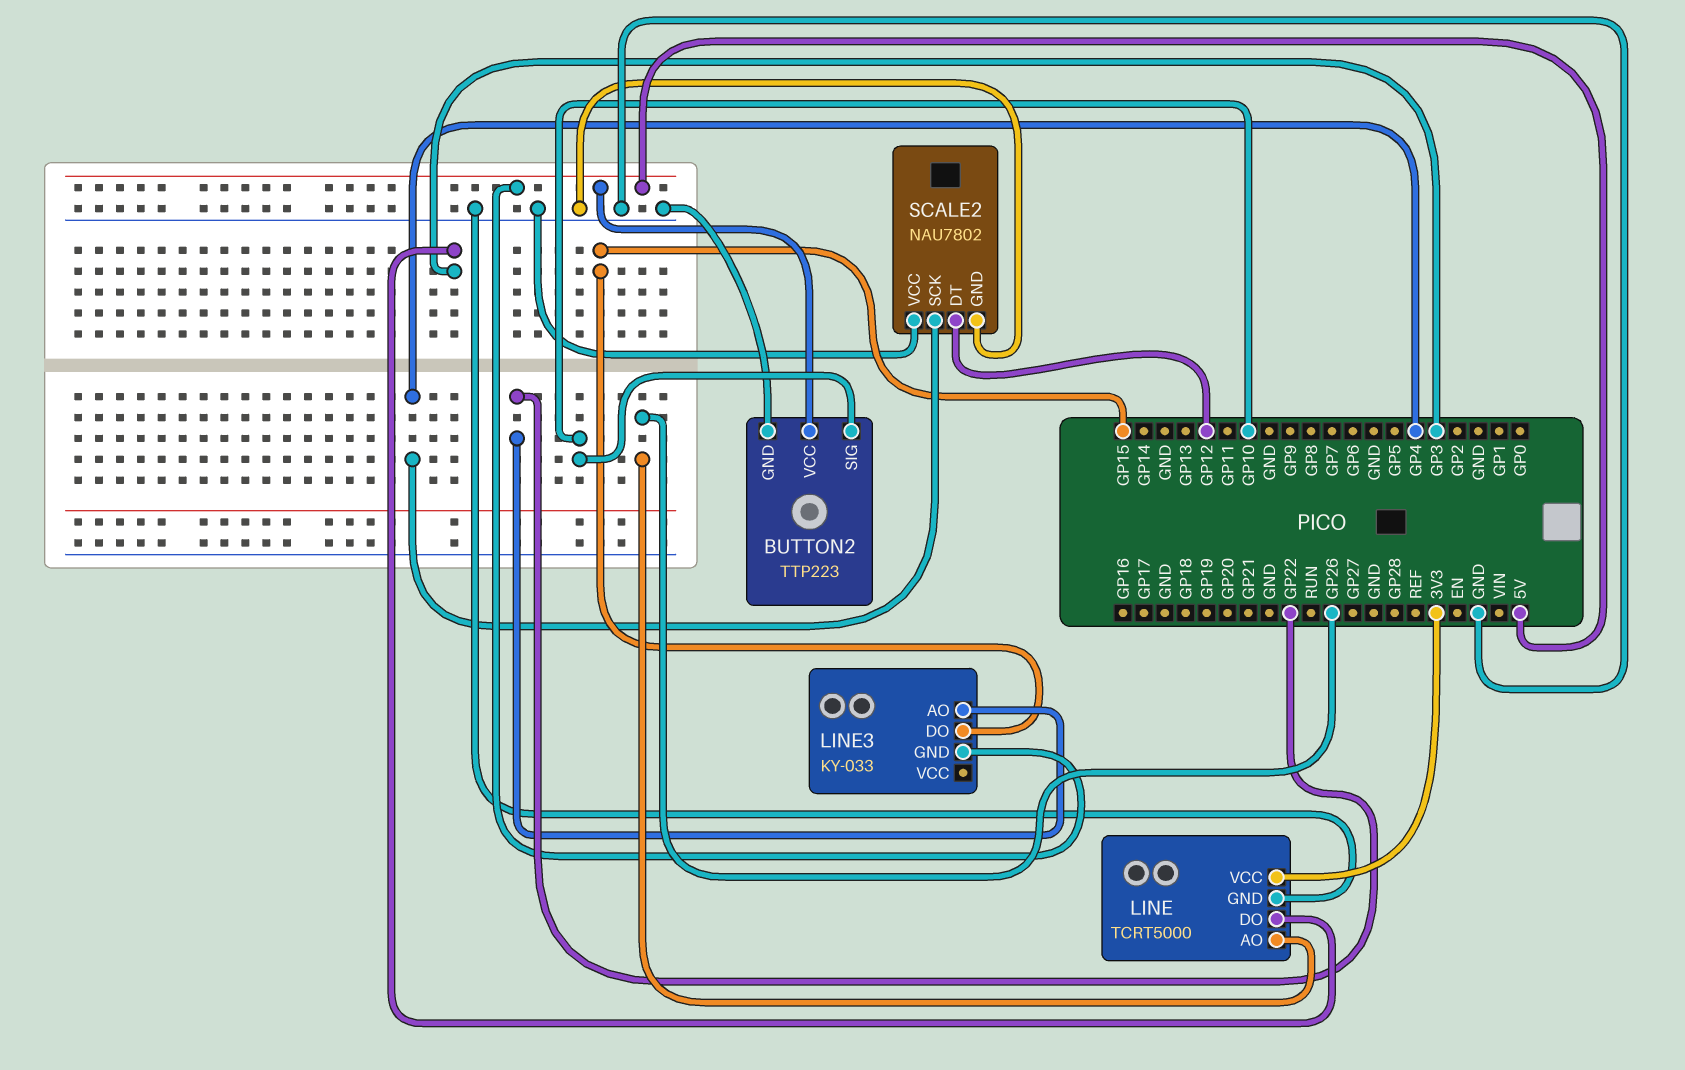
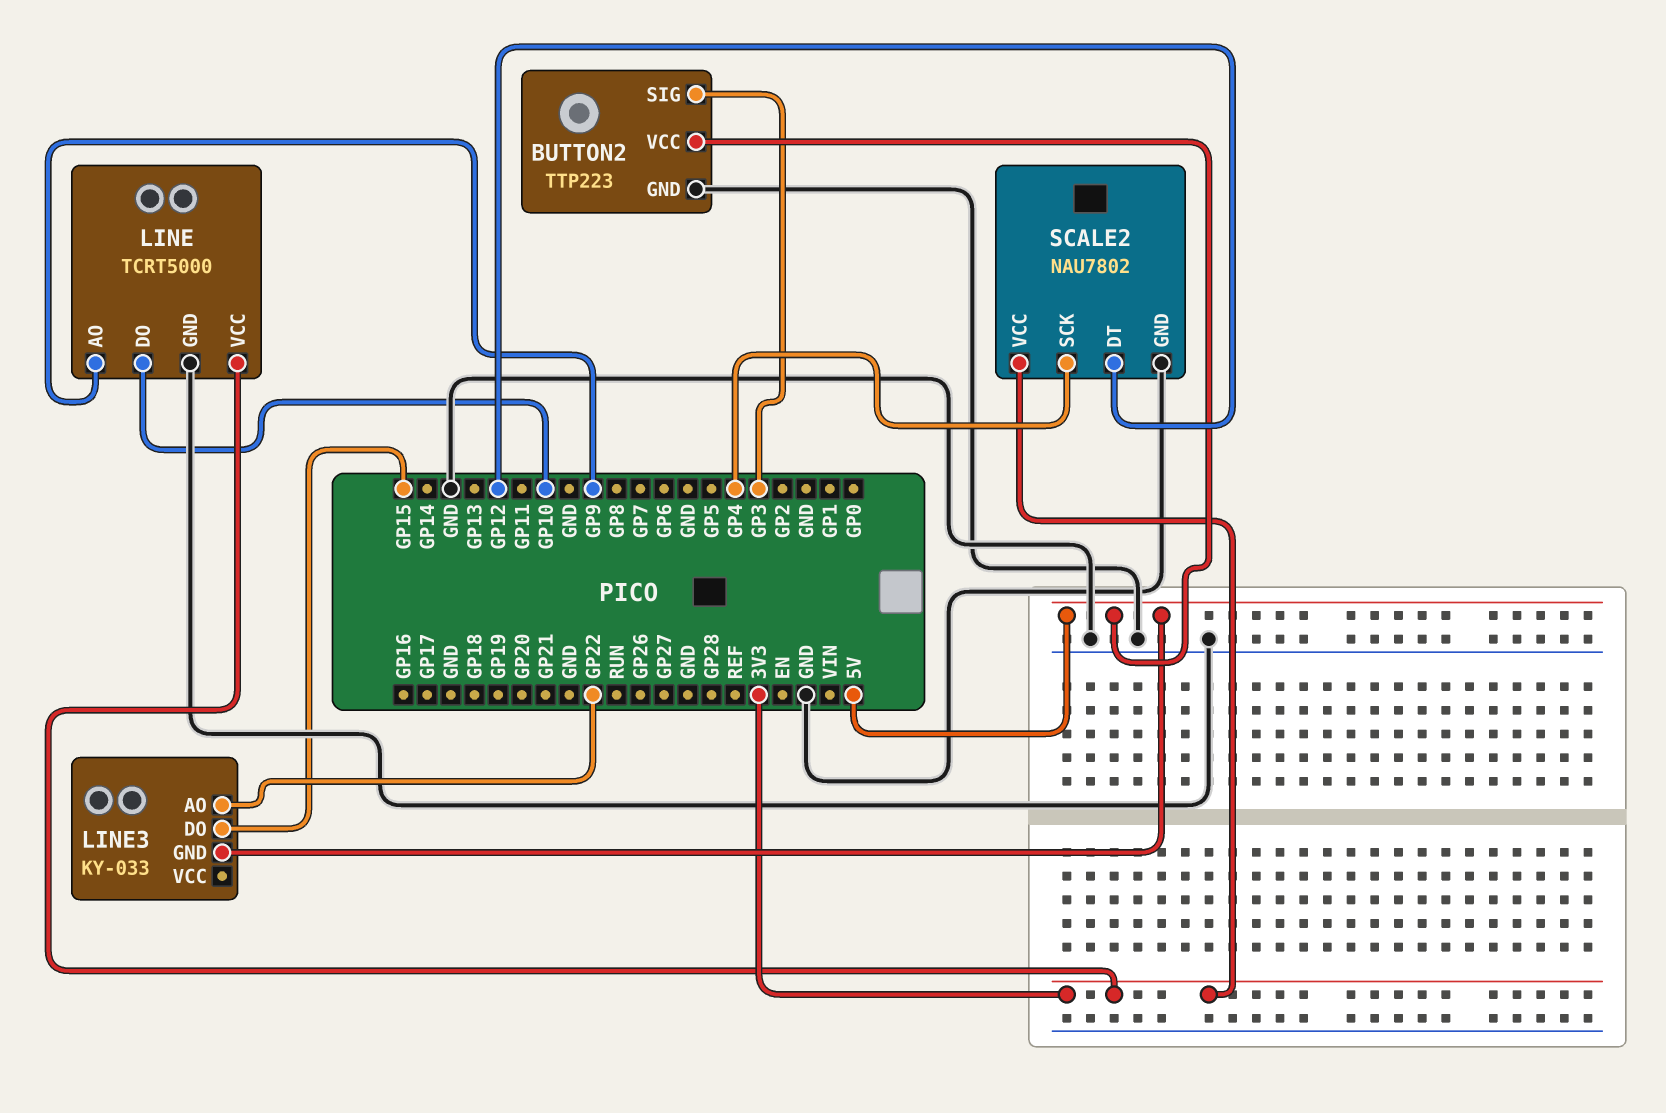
BUTTON2 pin SIG: GP10 -> GP3
LINE pin AO: GP26 -> GP9
LINE pin DO: GP3 -> GP10
SCALE2 pin VCC: GND -> 3V3

